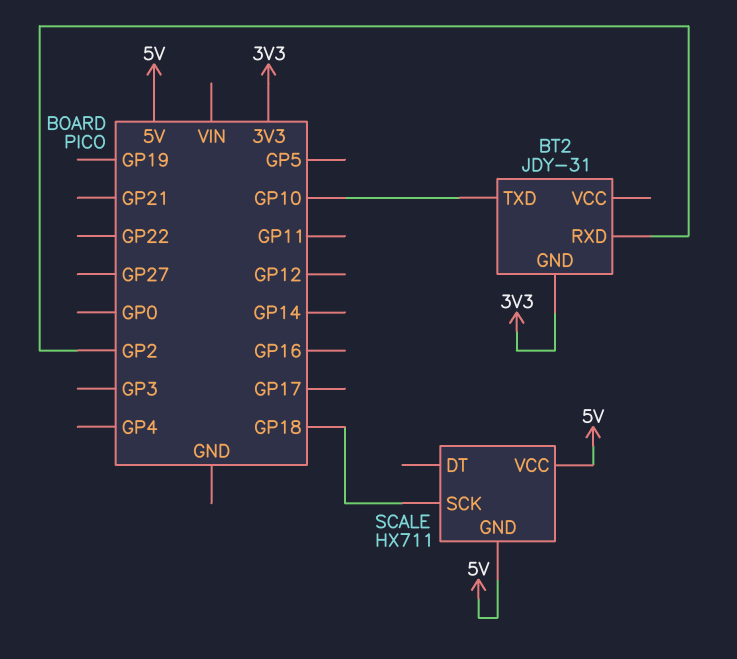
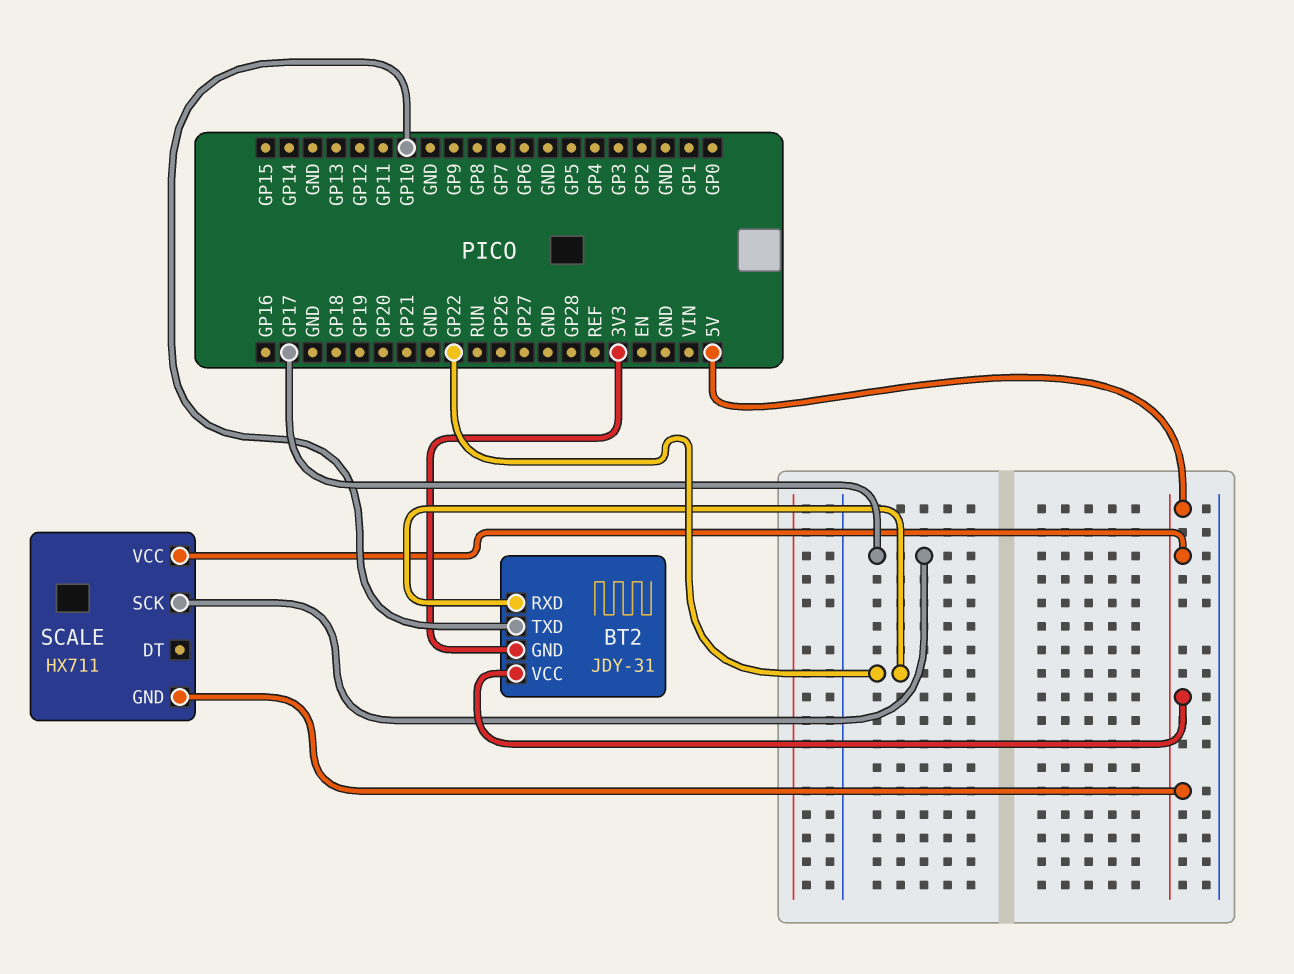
BT2 pin RXD: GP2 -> GP22
BT2 pin VCC: none -> 5V
SCALE pin SCK: GP18 -> GP17

